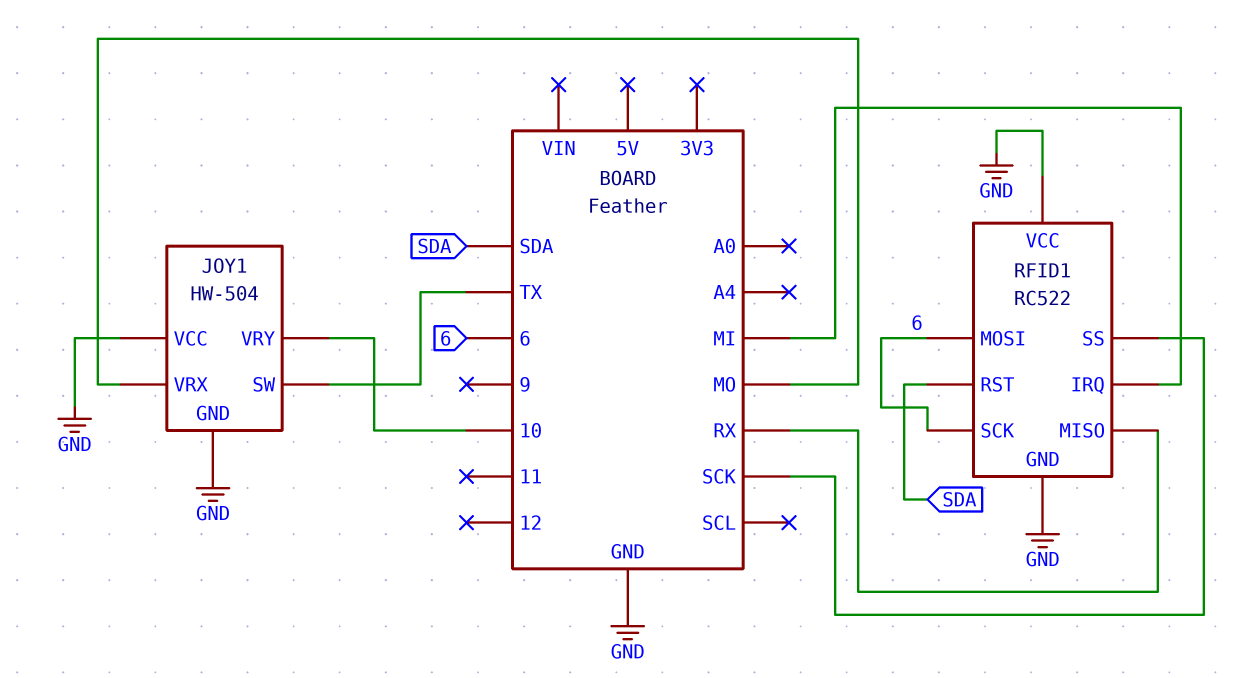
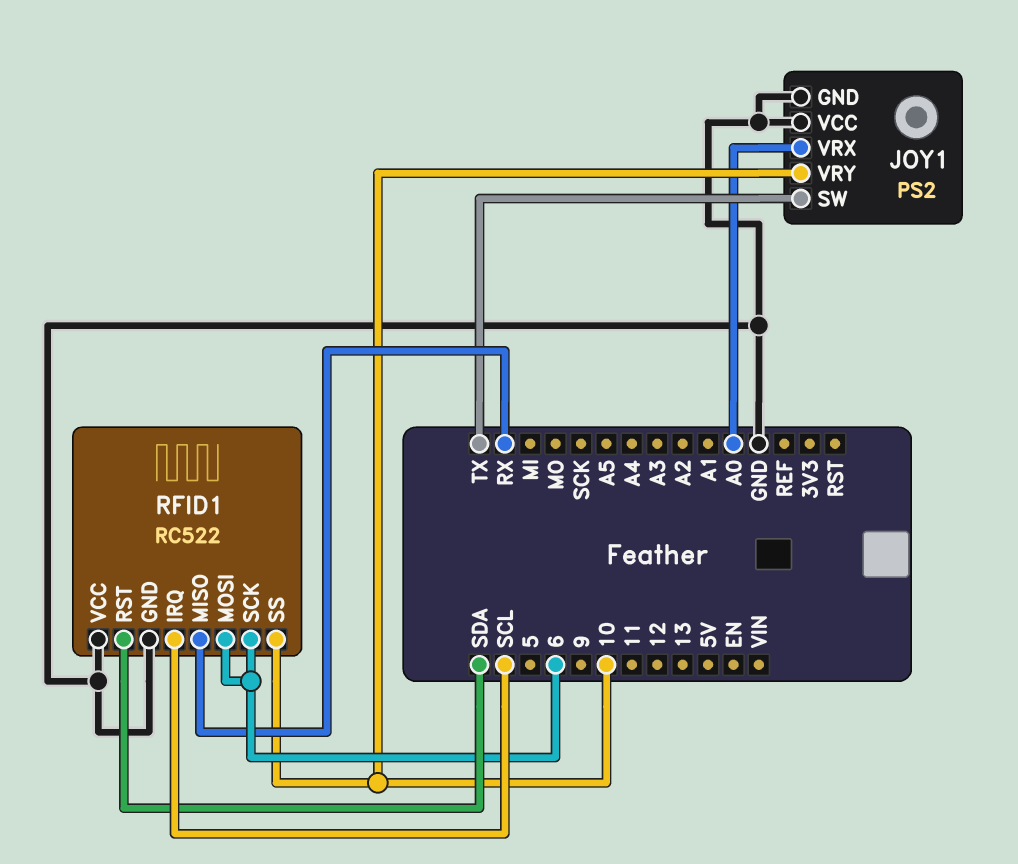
JOY1: HW-504 -> PS2
JOY1 pin VRX: MO -> A0
RFID1 pin IRQ: MI -> SCL
RFID1 pin SS: SCK -> 10

